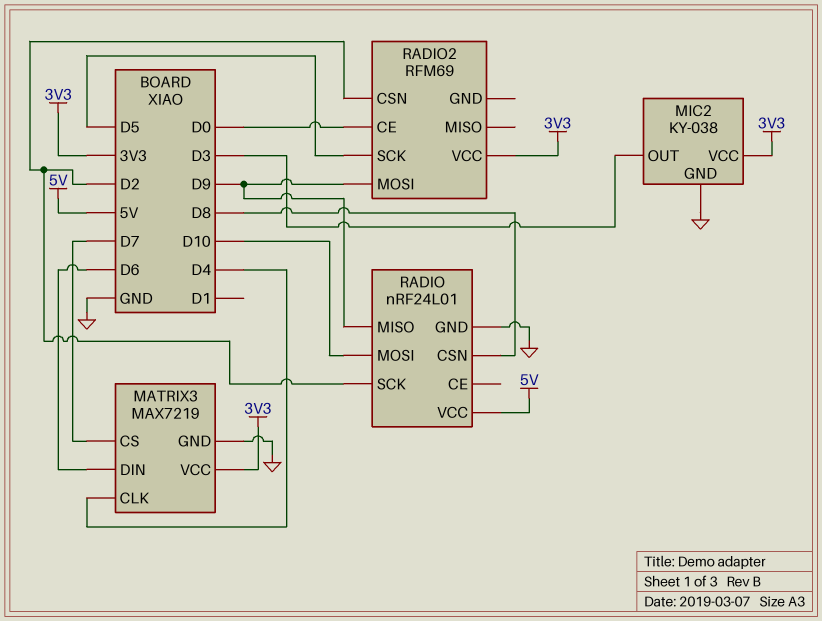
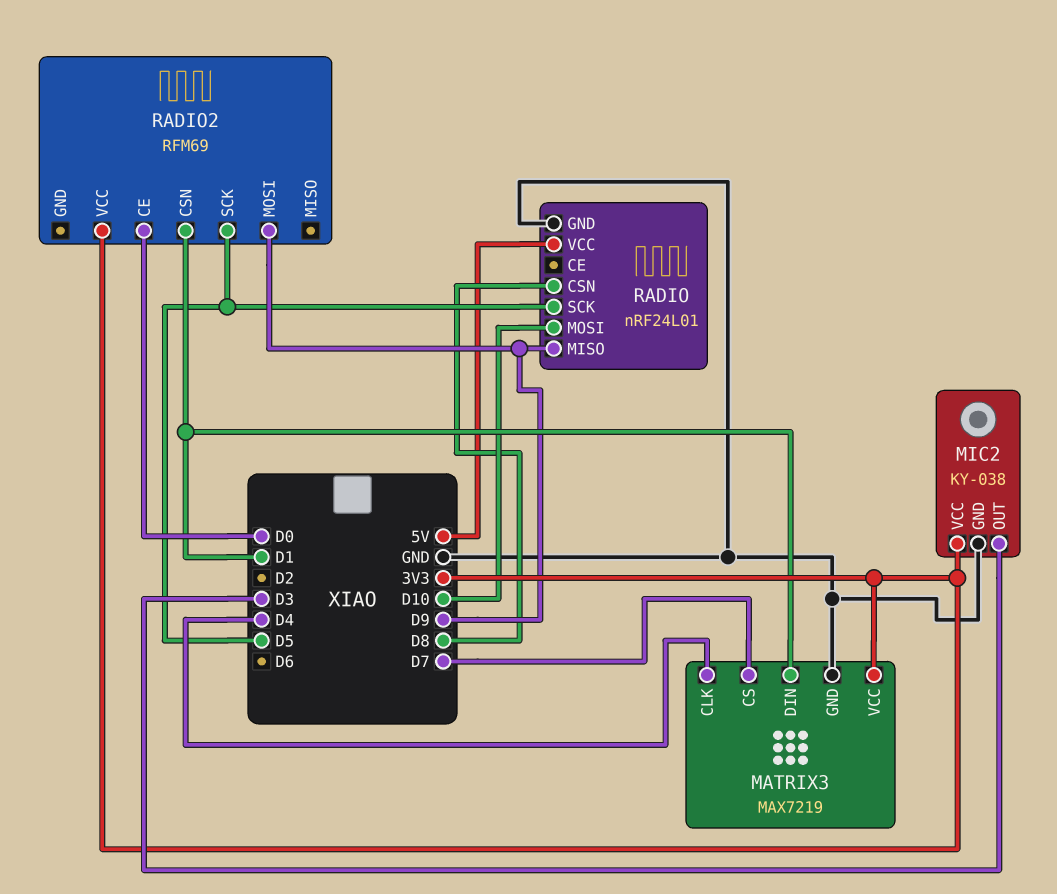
MATRIX3 pin DIN: D6 -> D1
RADIO pin SCK: D2 -> D5
RADIO2 pin CSN: D2 -> D1

